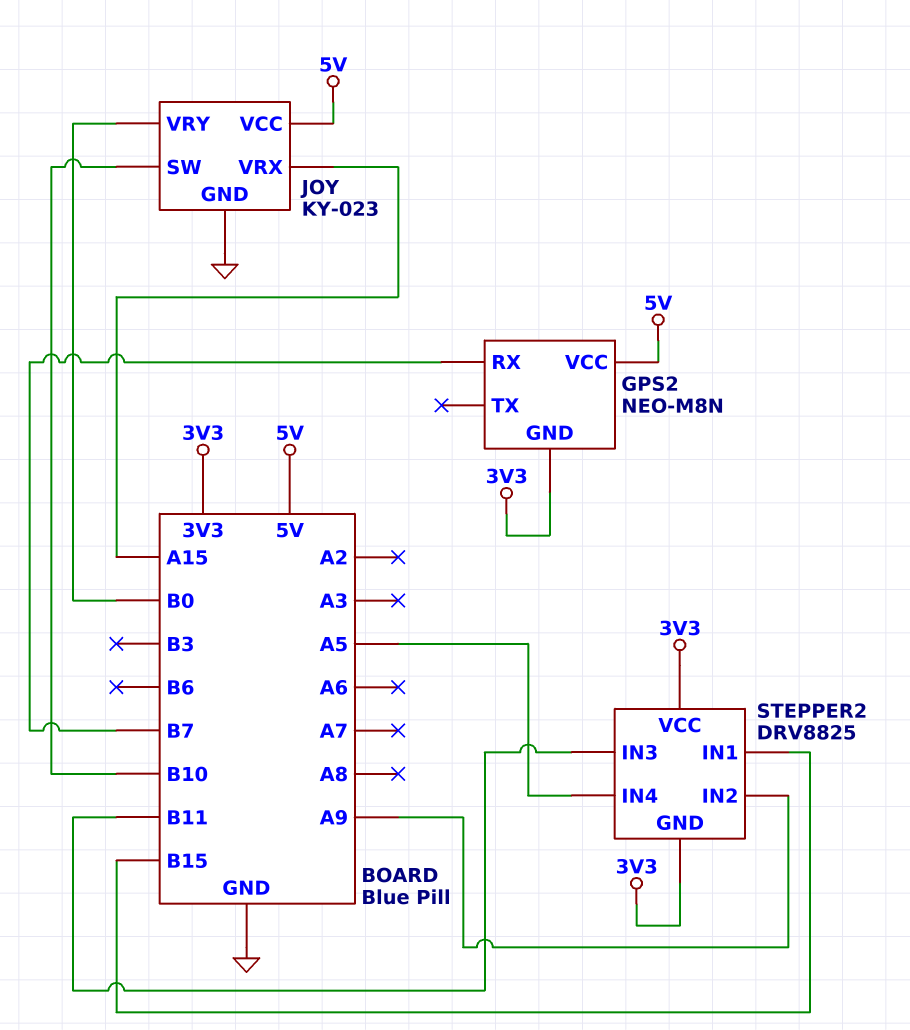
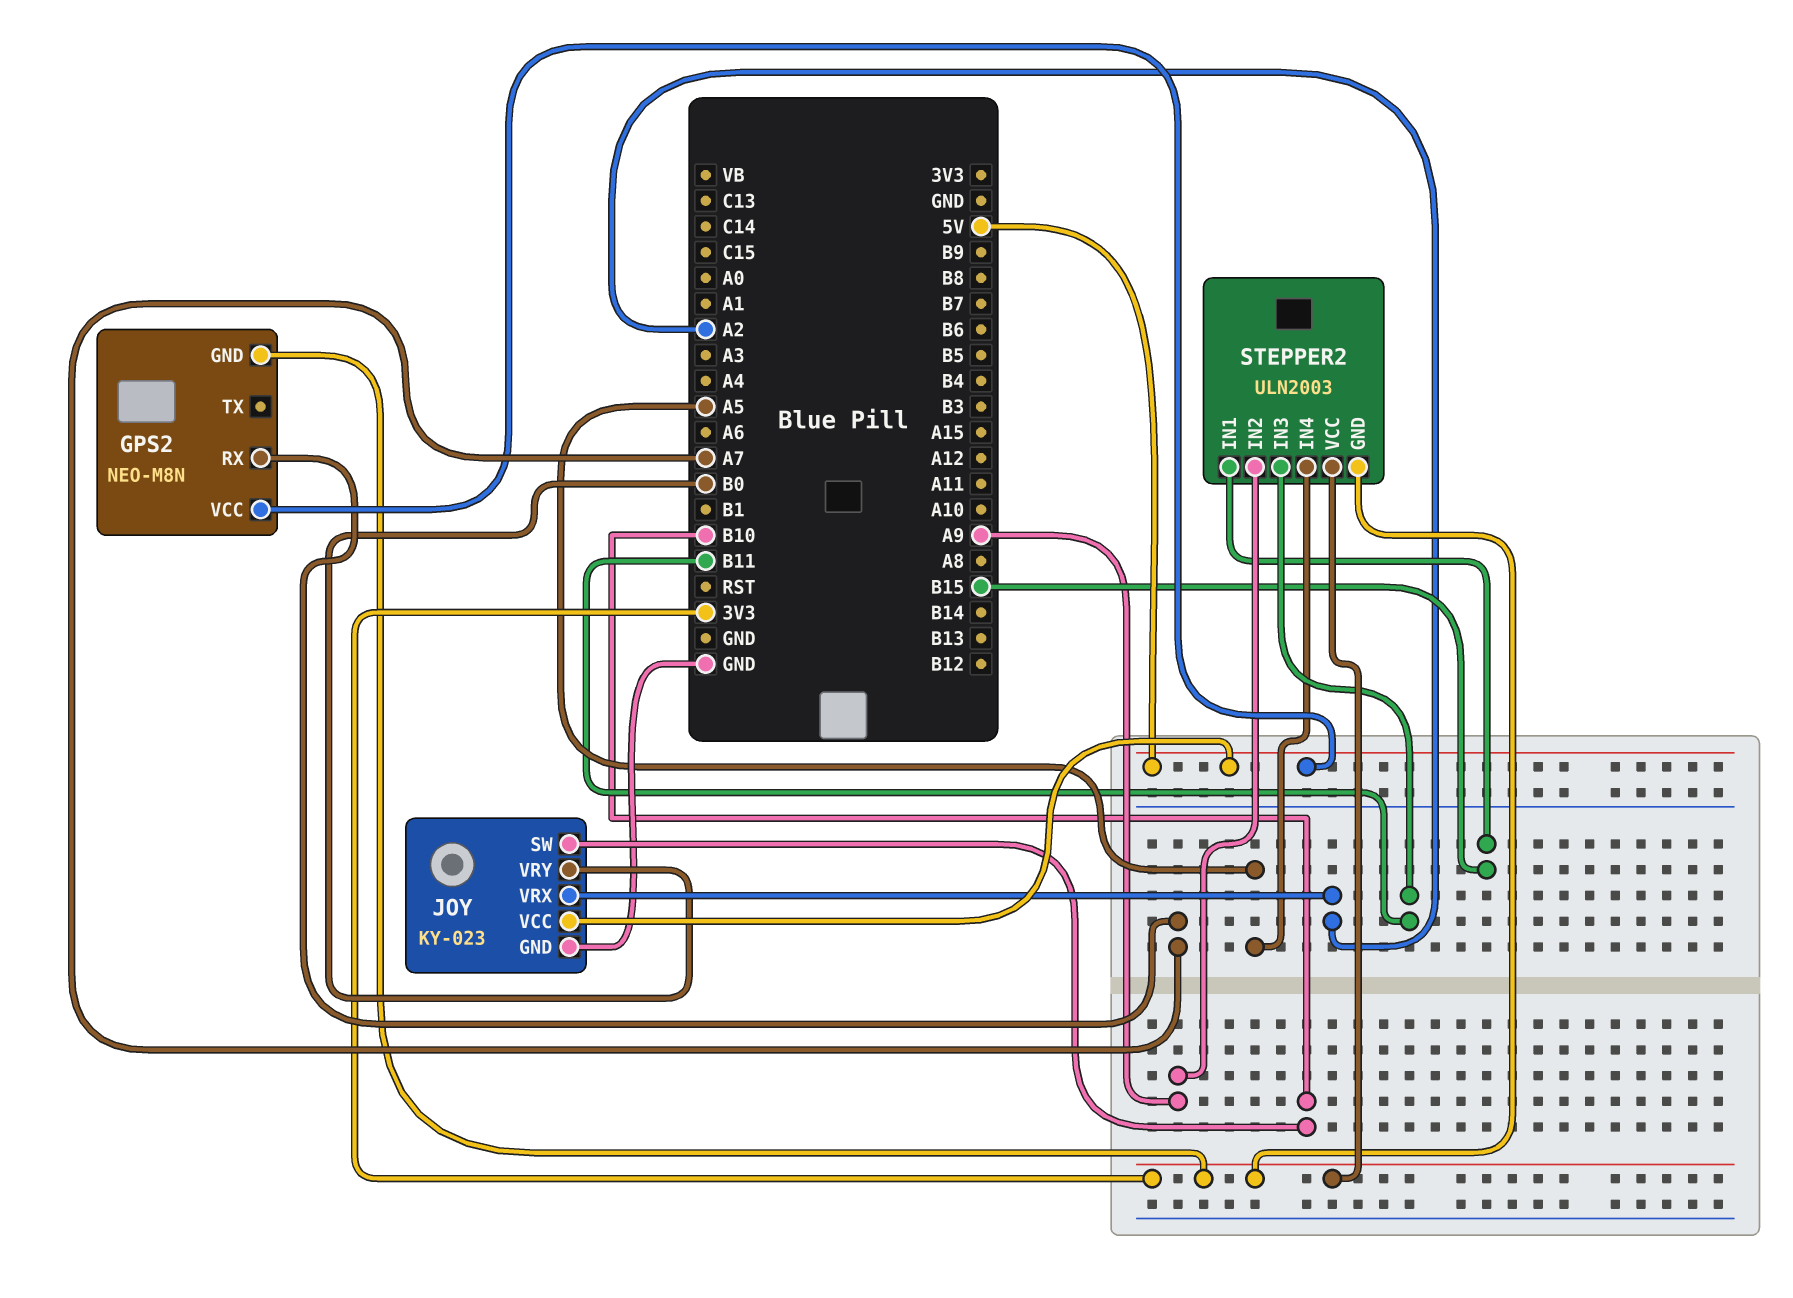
GPS2 pin RX: B7 -> A7
JOY pin VRX: A15 -> A2
STEPPER2: DRV8825 -> ULN2003

